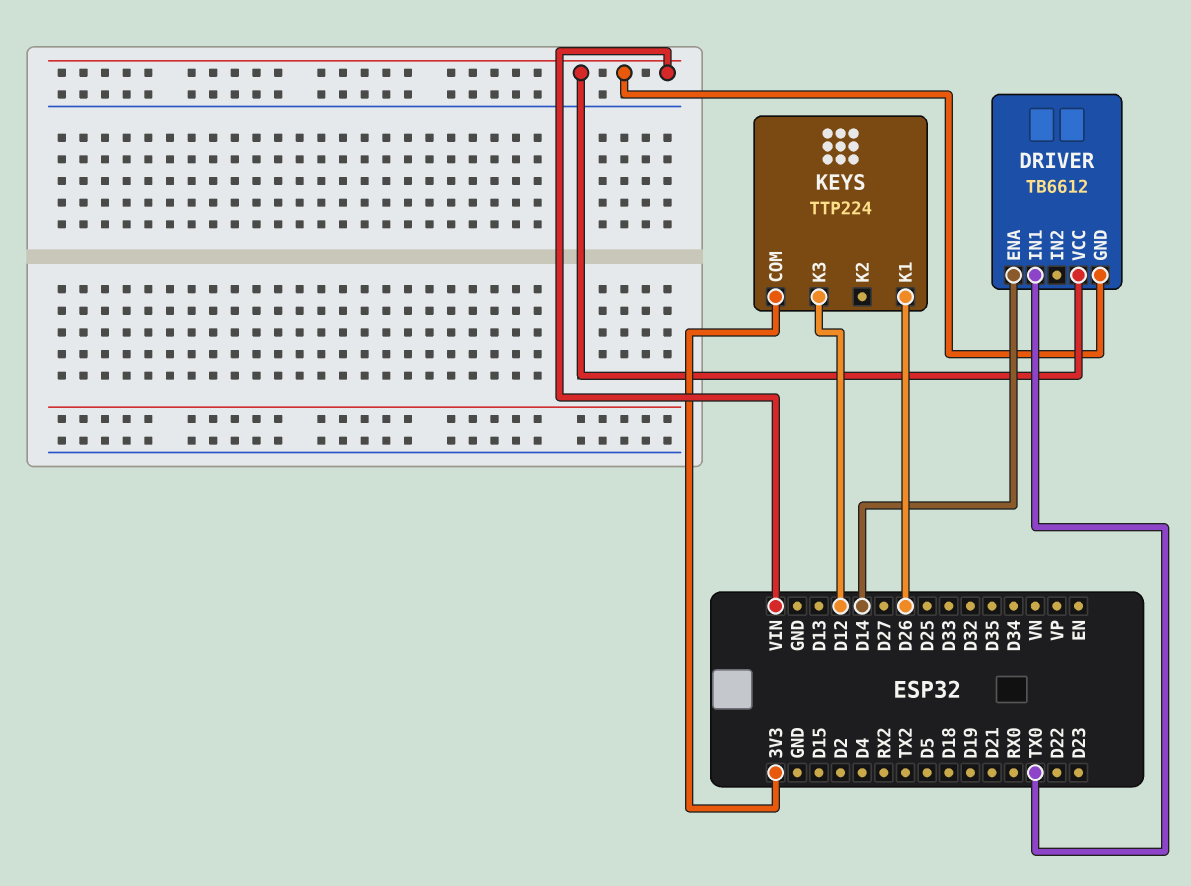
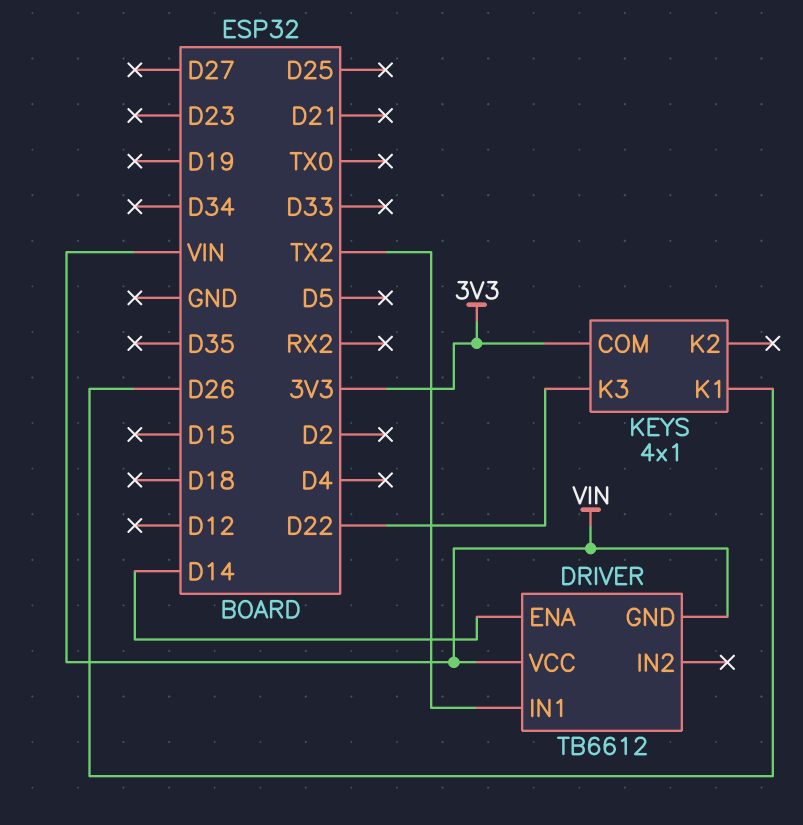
DRIVER pin IN1: TX0 -> TX2
KEYS: TTP224 -> 4x1
KEYS pin K3: D12 -> D22

